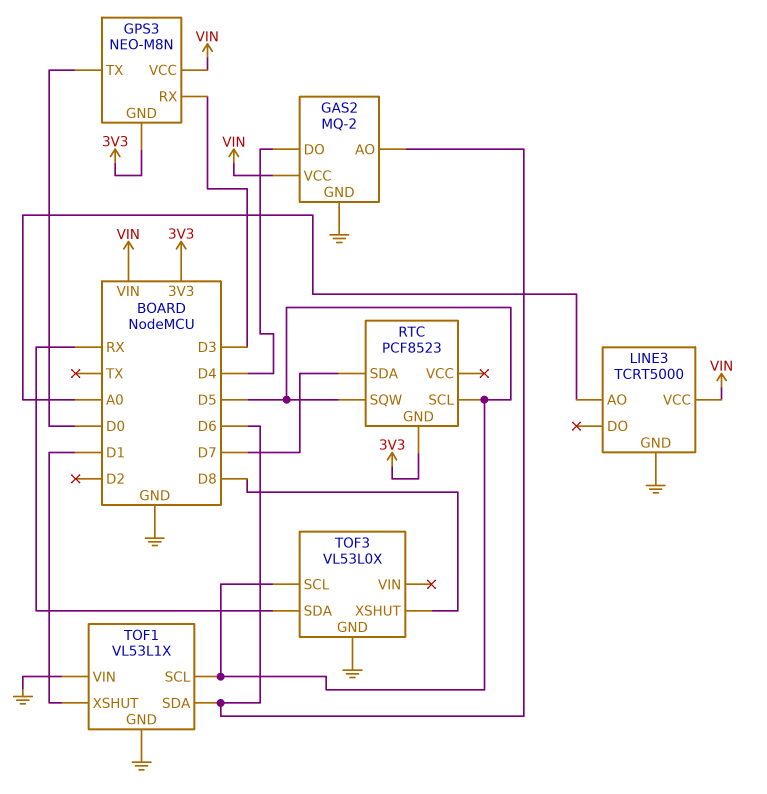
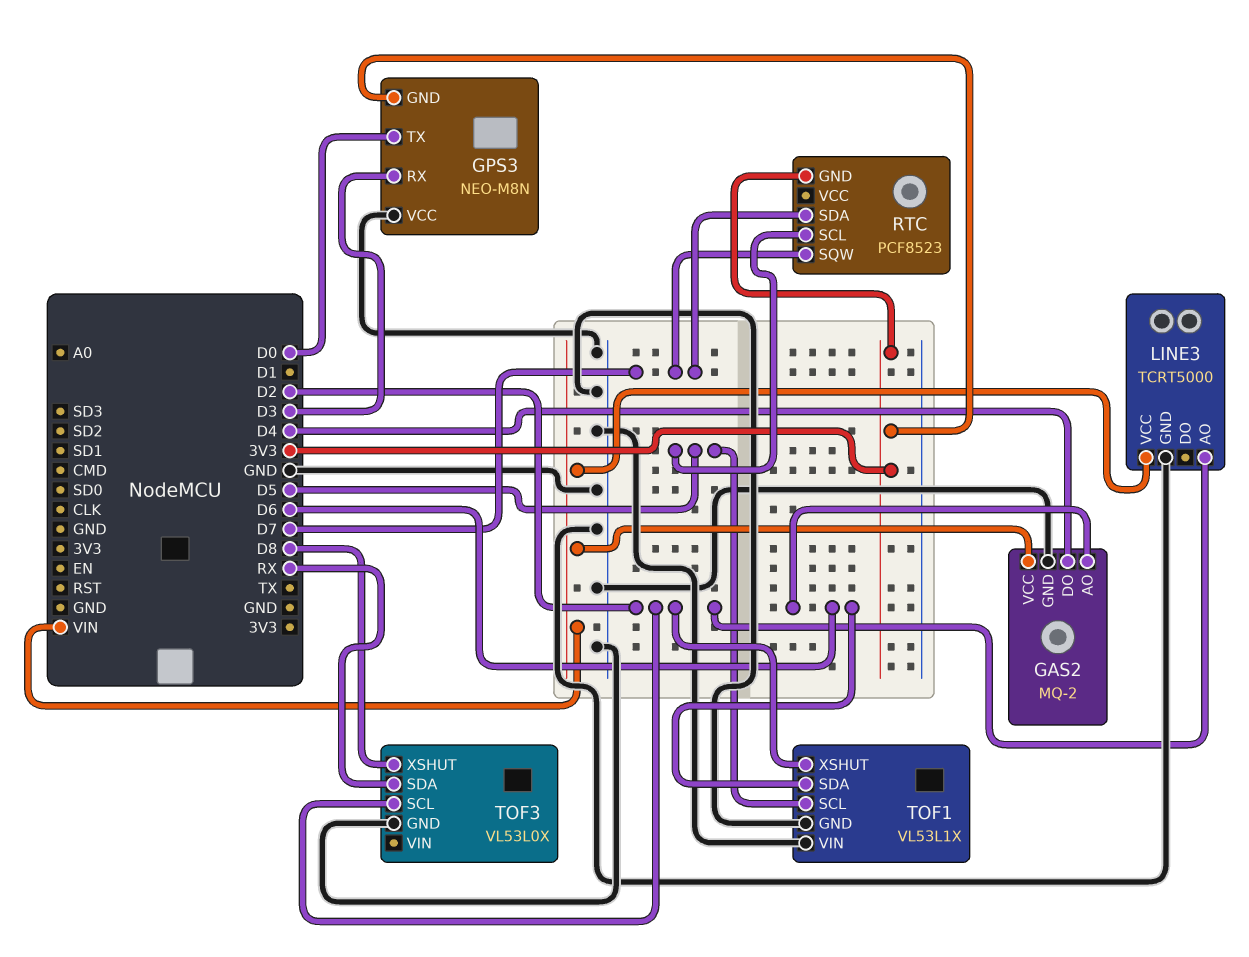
GPS3 pin VCC: VIN -> GND
LINE3 pin AO: A0 -> D2
RTC pin SQW: D5 -> D7
TOF1 pin XSHUT: D1 -> D2
TOF3 pin SCL: D5 -> D2

